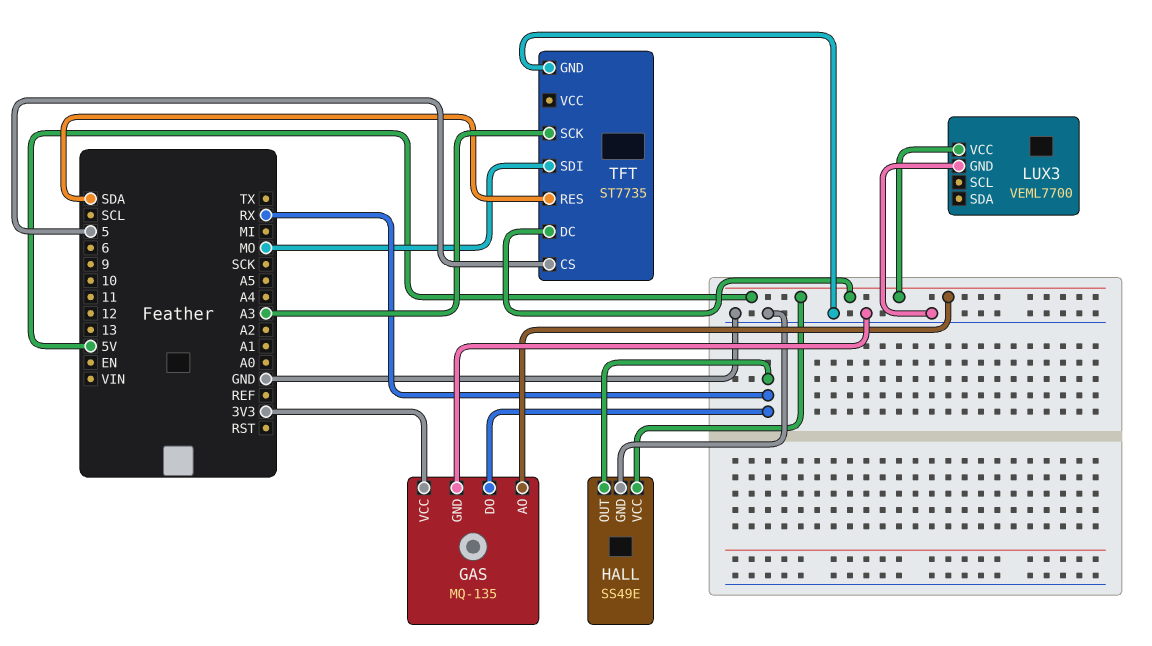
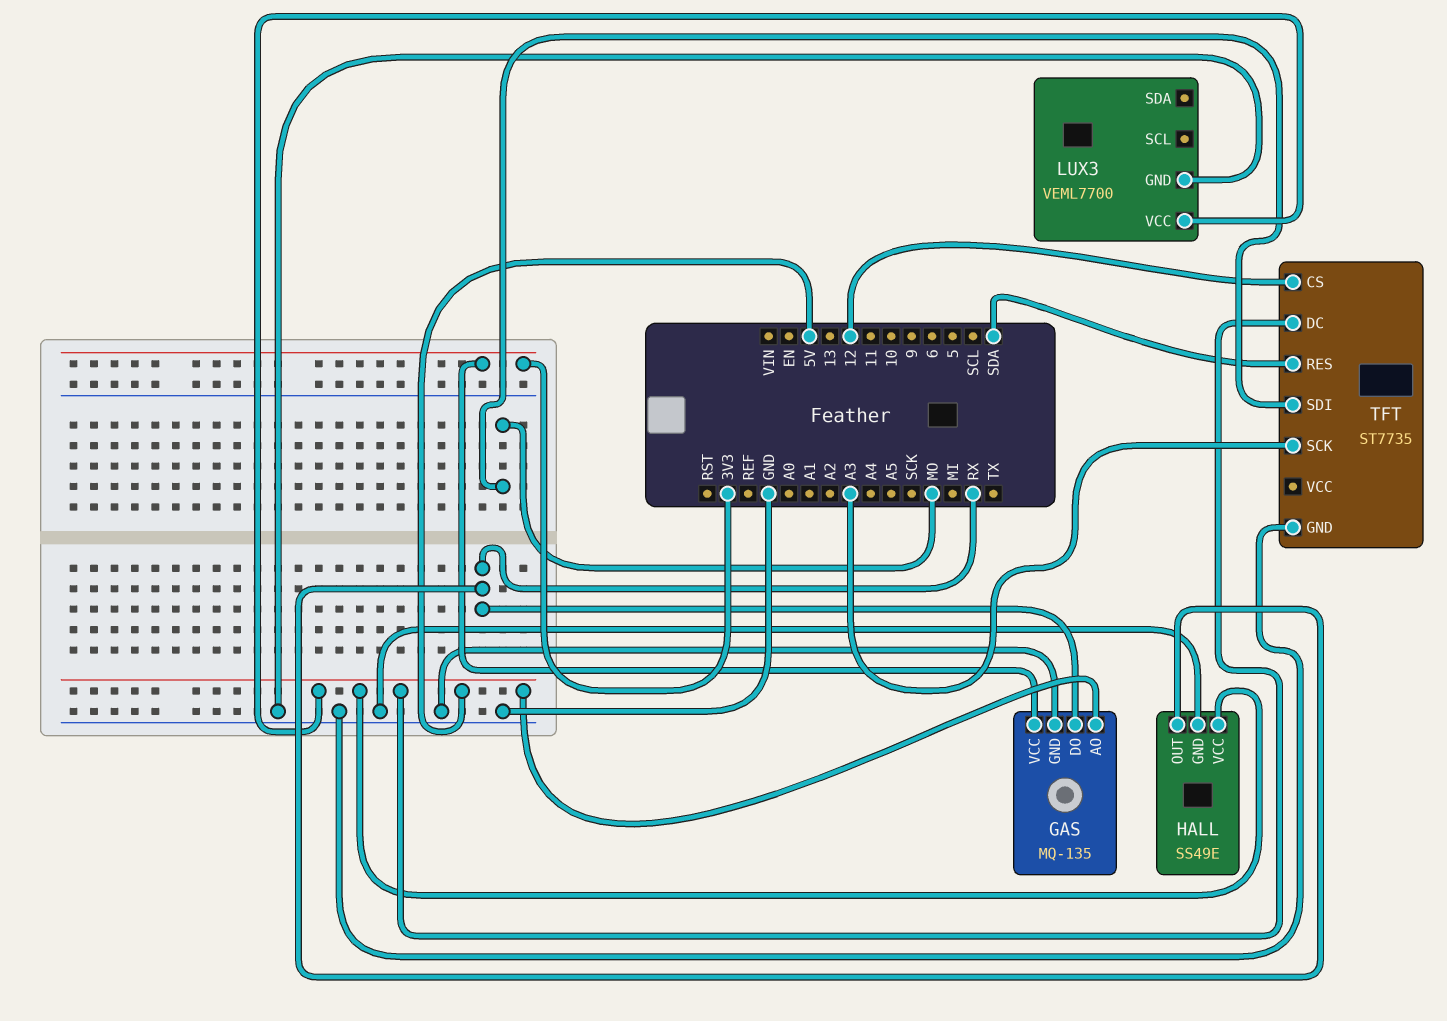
TFT pin CS: 5 -> 12

